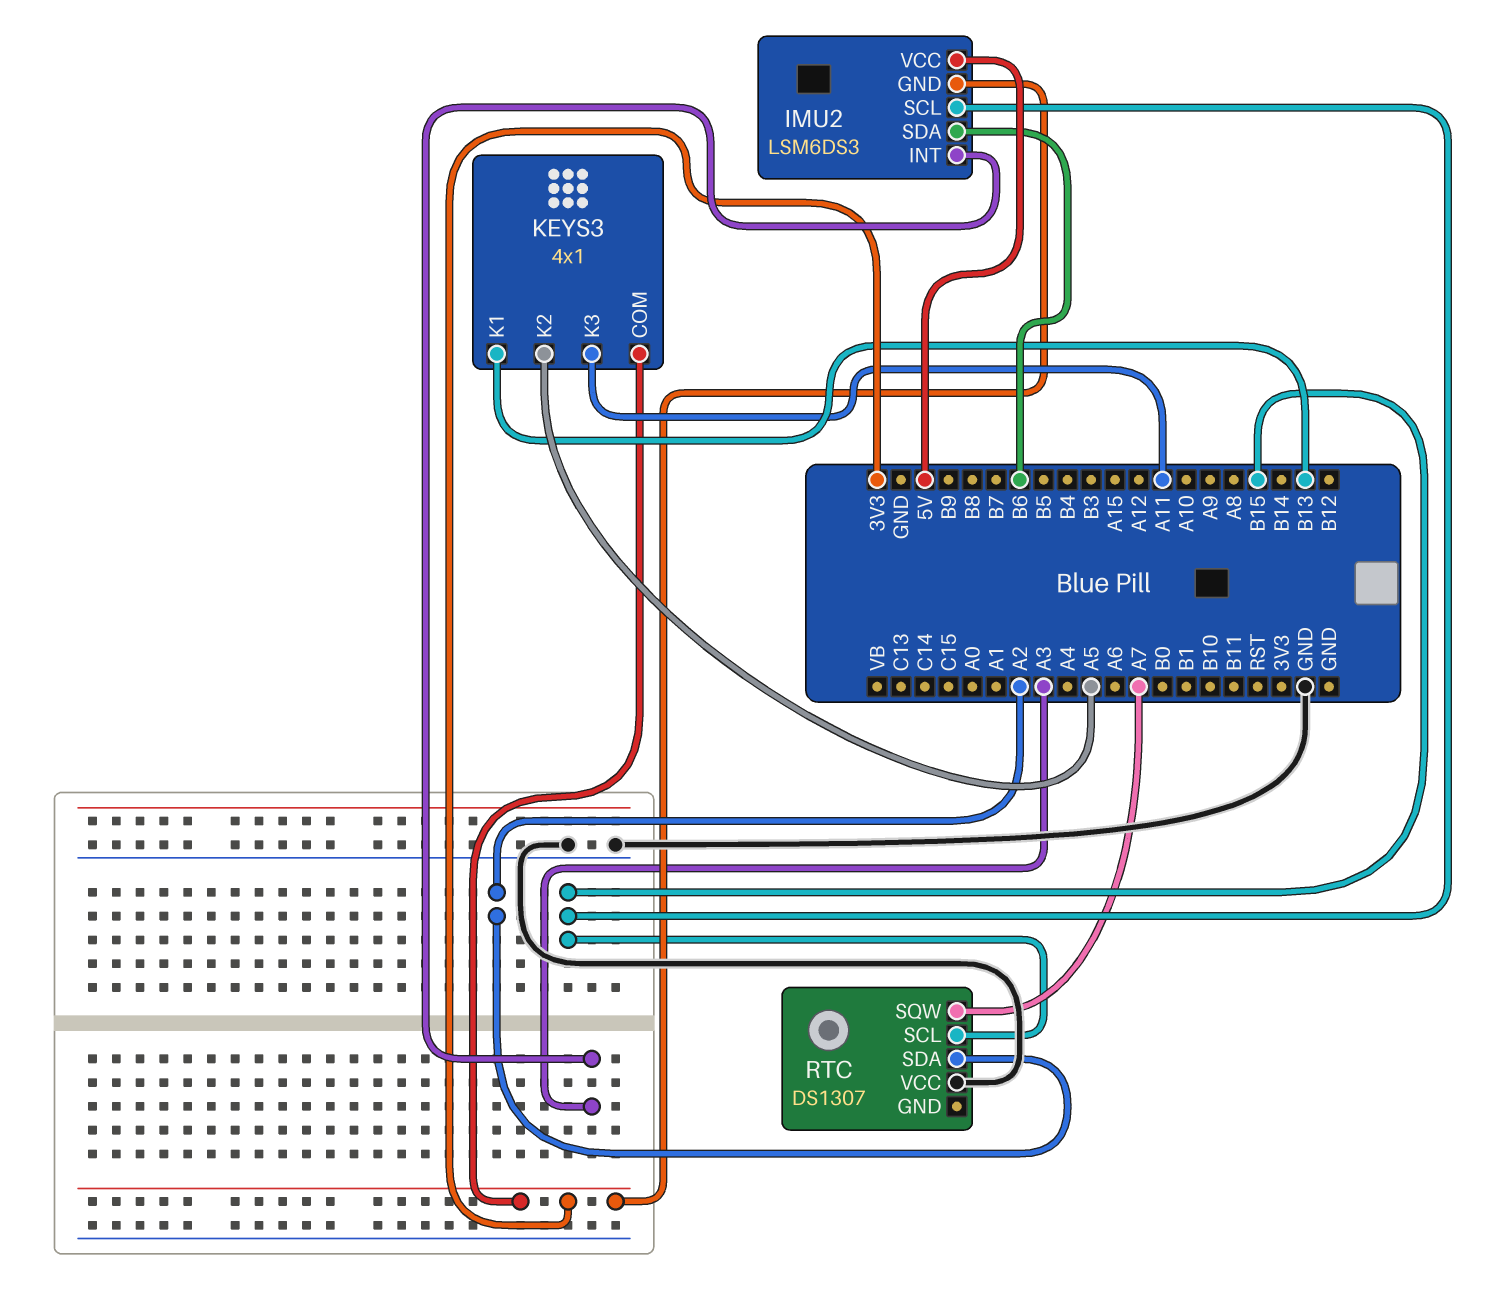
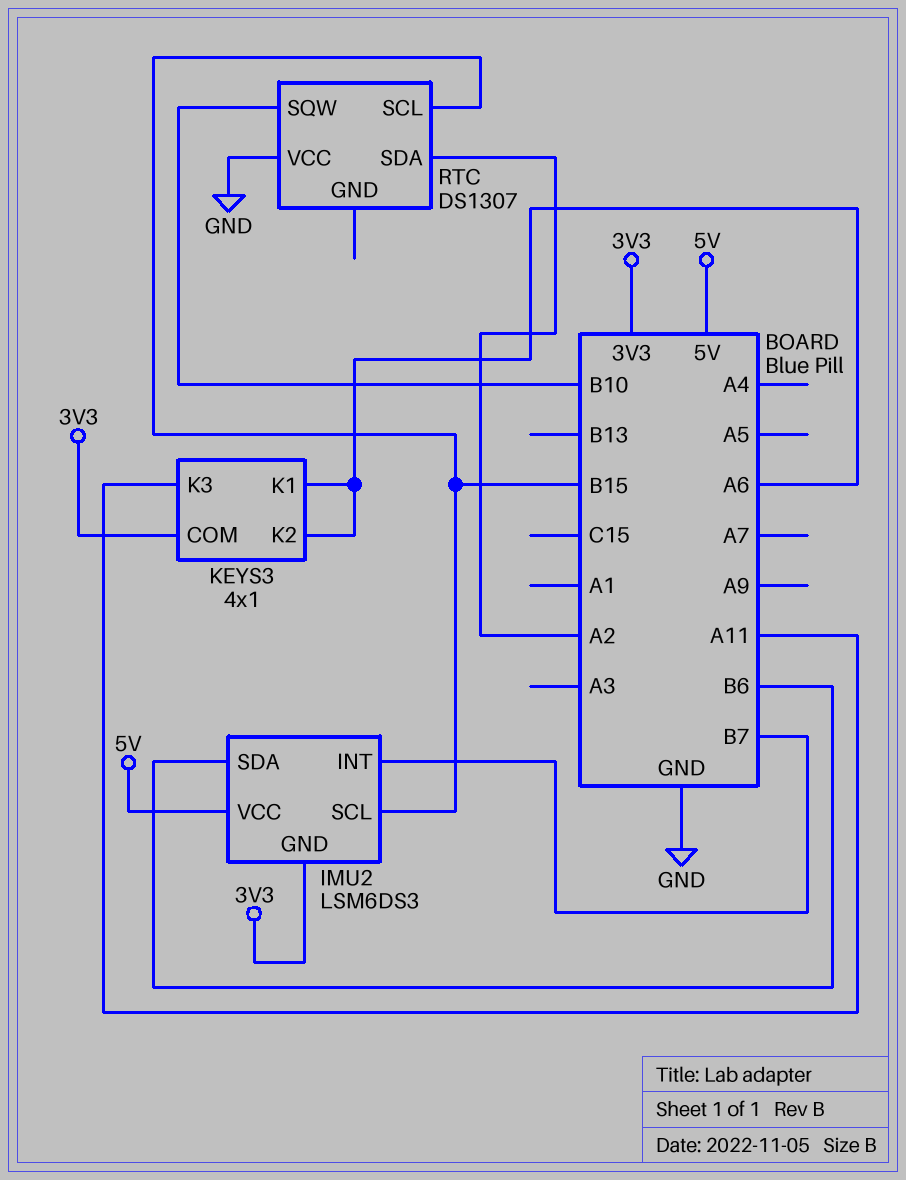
IMU2 pin INT: A3 -> B7
KEYS3 pin K1: B13 -> A6
KEYS3 pin K2: A5 -> A6
RTC pin SQW: A7 -> B10

